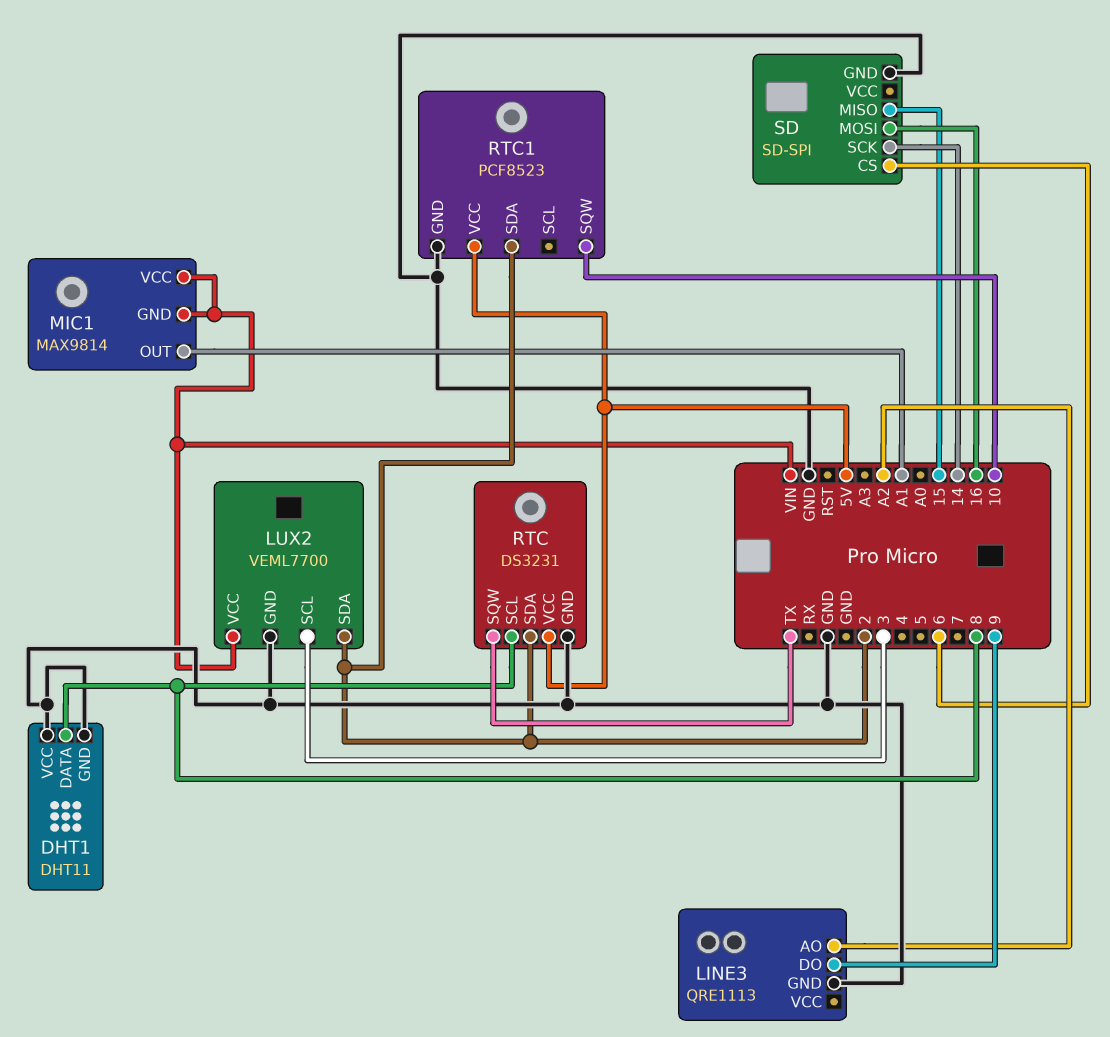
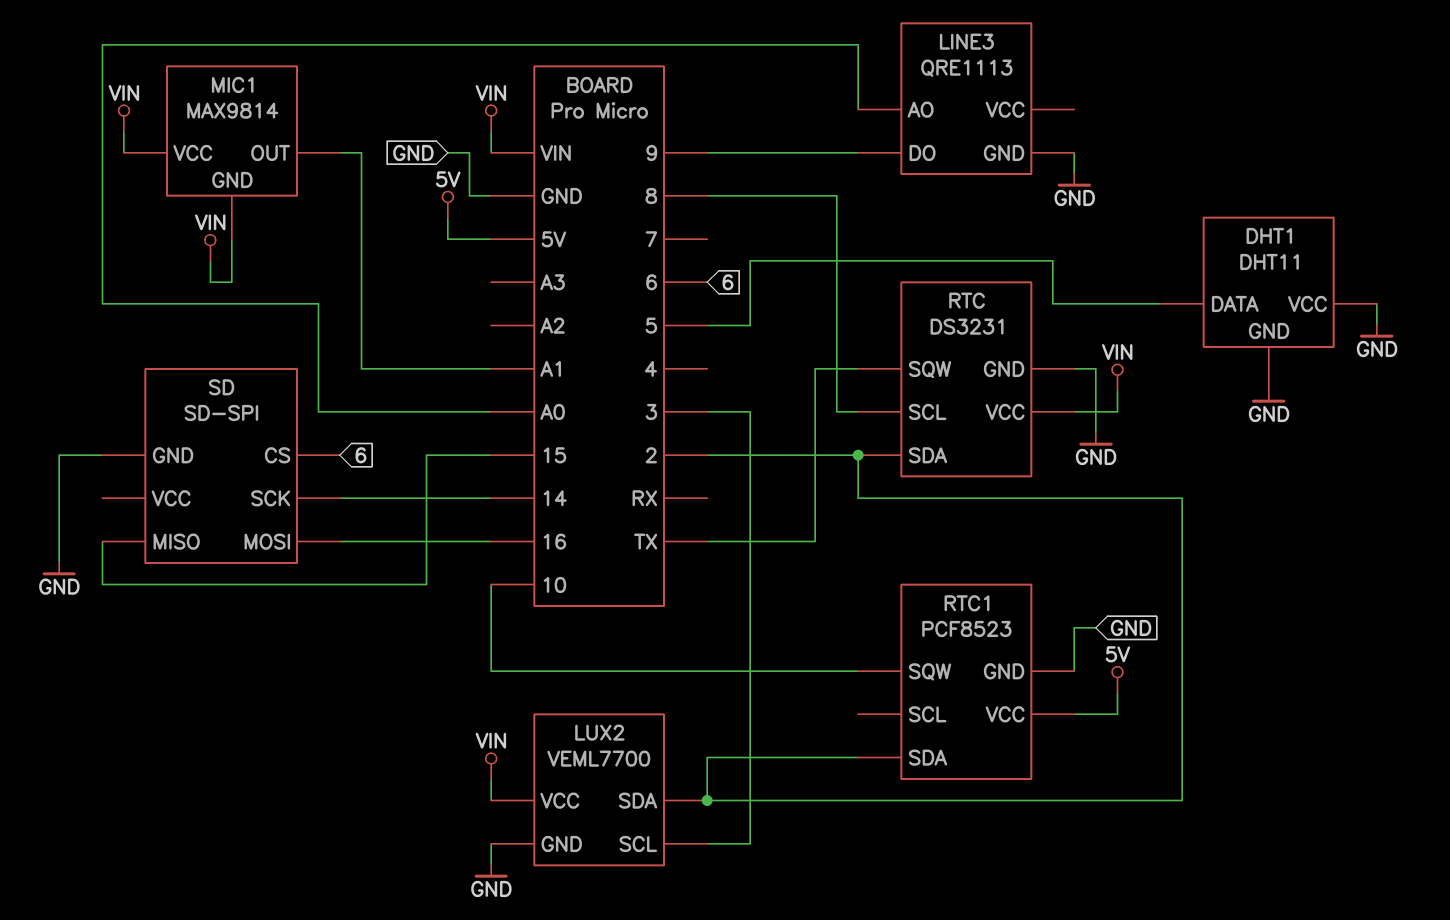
DHT1 pin DATA: 8 -> 5
LINE3 pin AO: A2 -> A0
RTC pin VCC: 5V -> VIN

